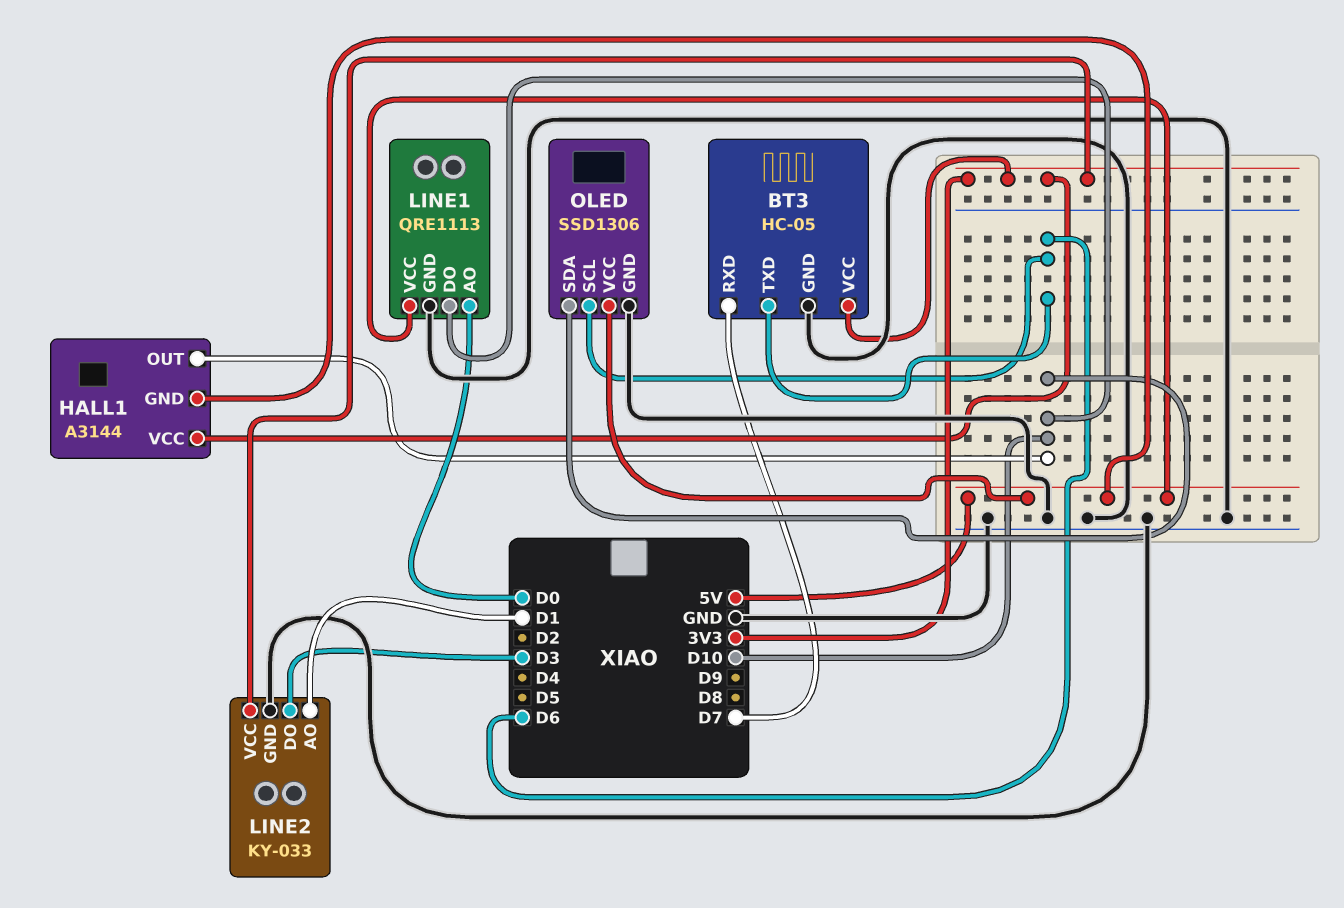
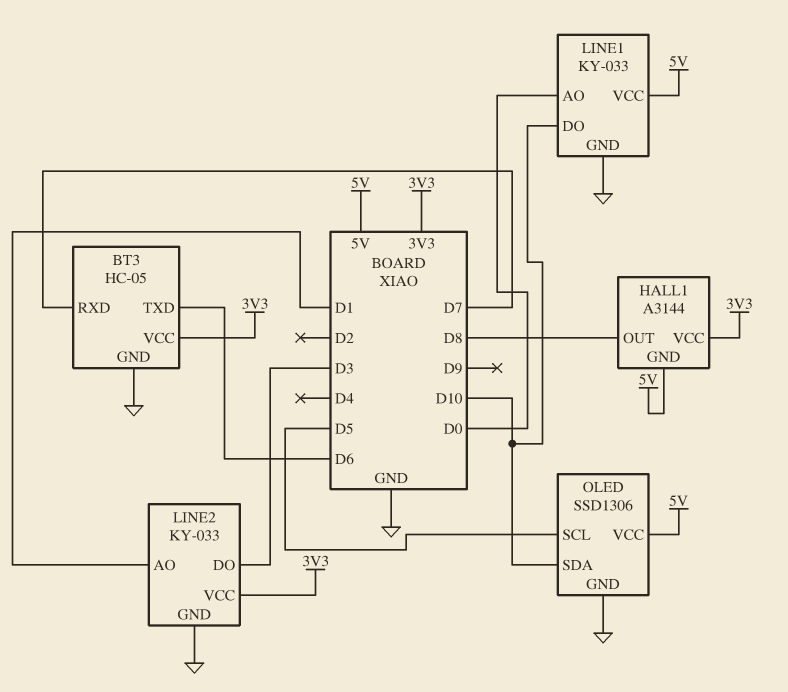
HALL1 pin OUT: D10 -> D8
LINE1: QRE1113 -> KY-033
OLED pin SCL: D6 -> D5

